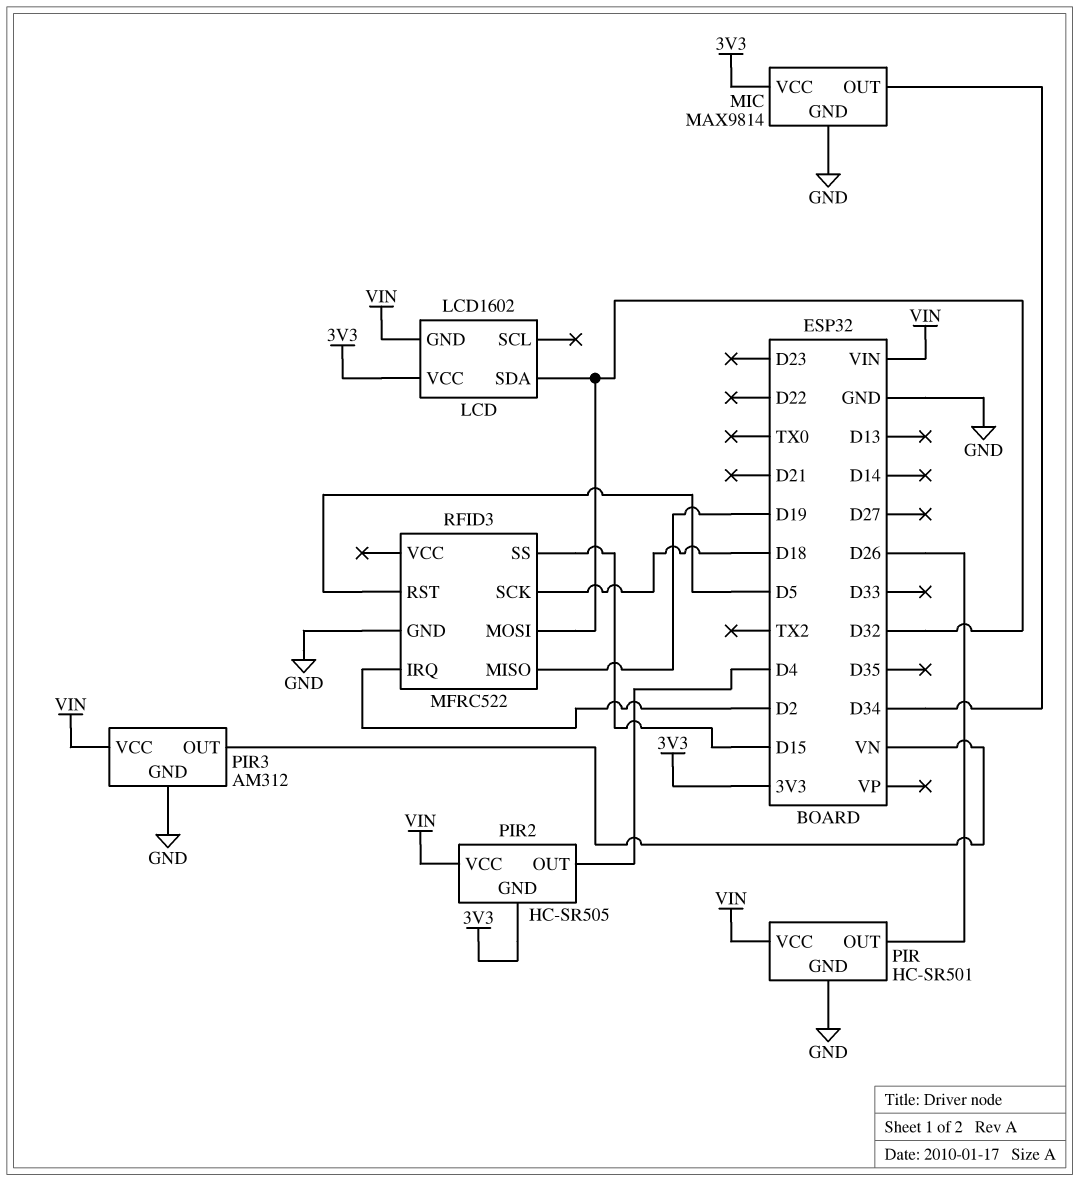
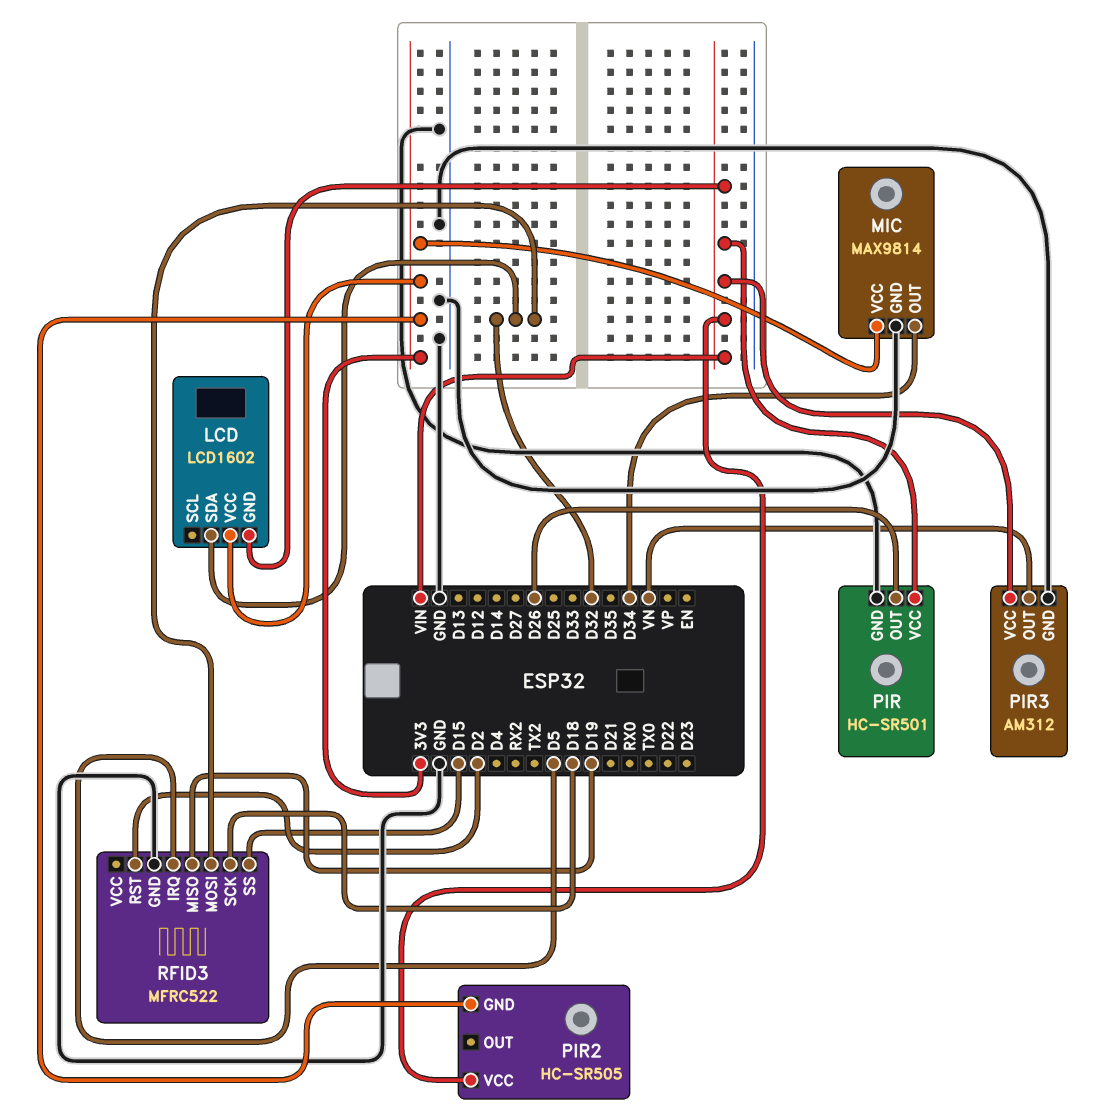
PIR2 pin OUT: D4 -> none
RFID3 pin IRQ: D2 -> D5
RFID3 pin RST: D5 -> D2

